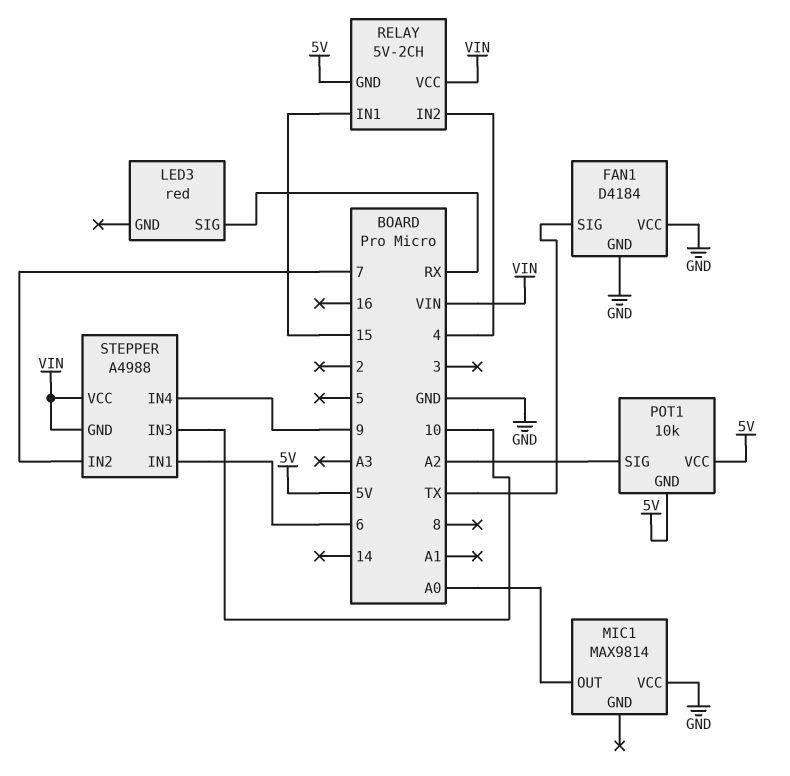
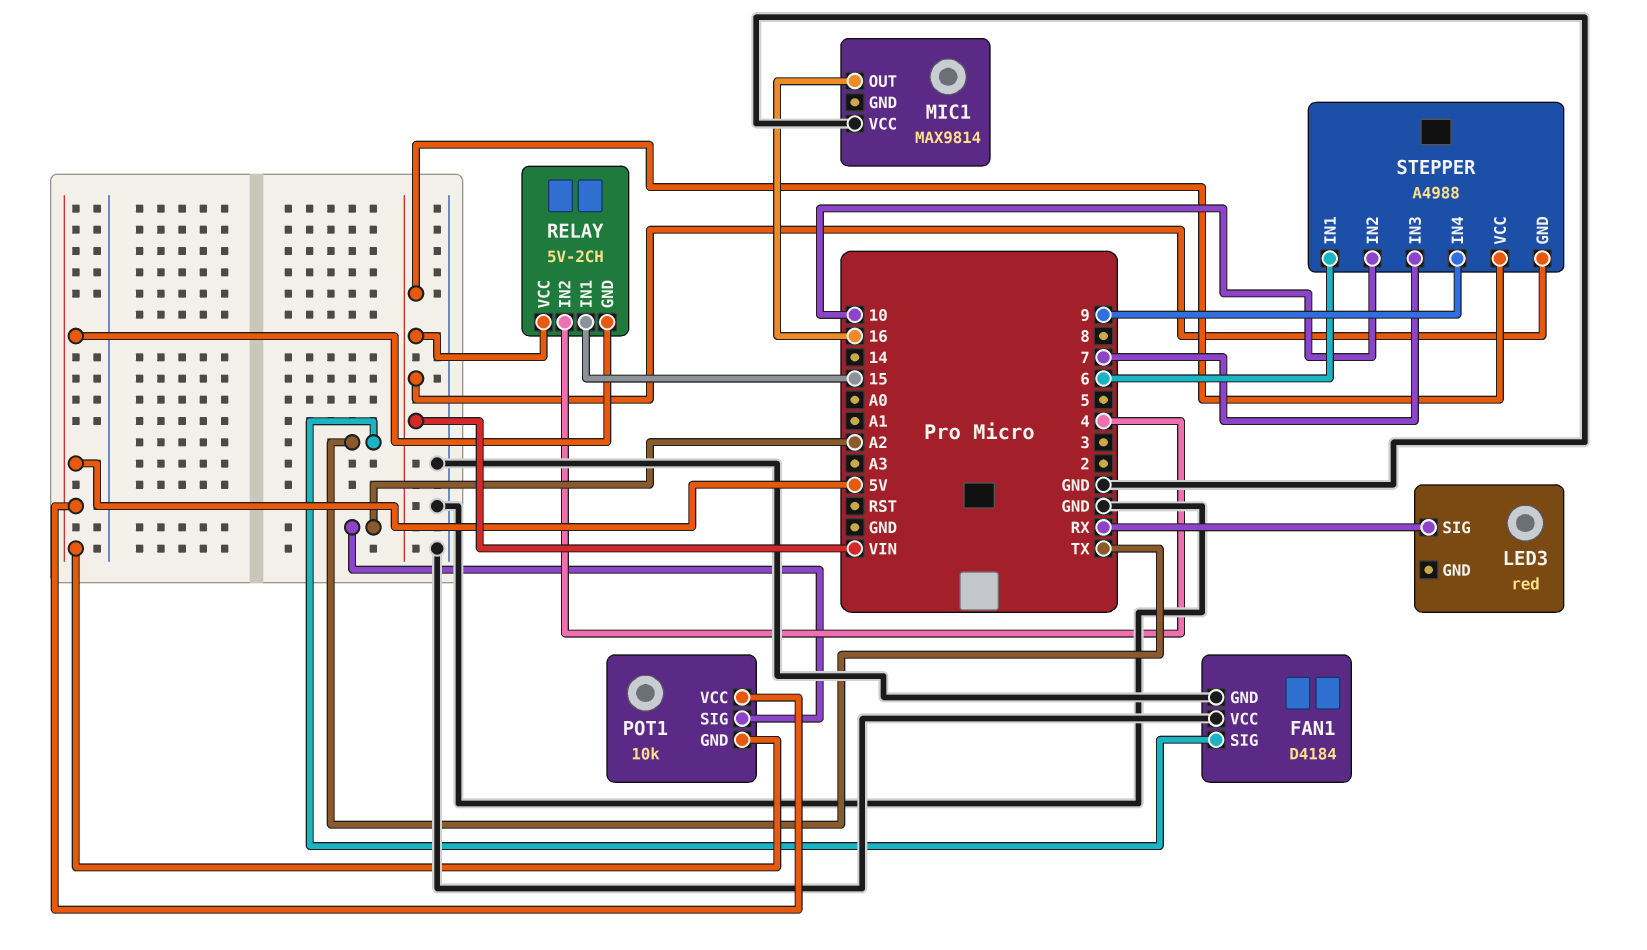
MIC1 pin OUT: A0 -> 16
STEPPER pin IN2: 7 -> 10
STEPPER pin IN3: 10 -> 7

